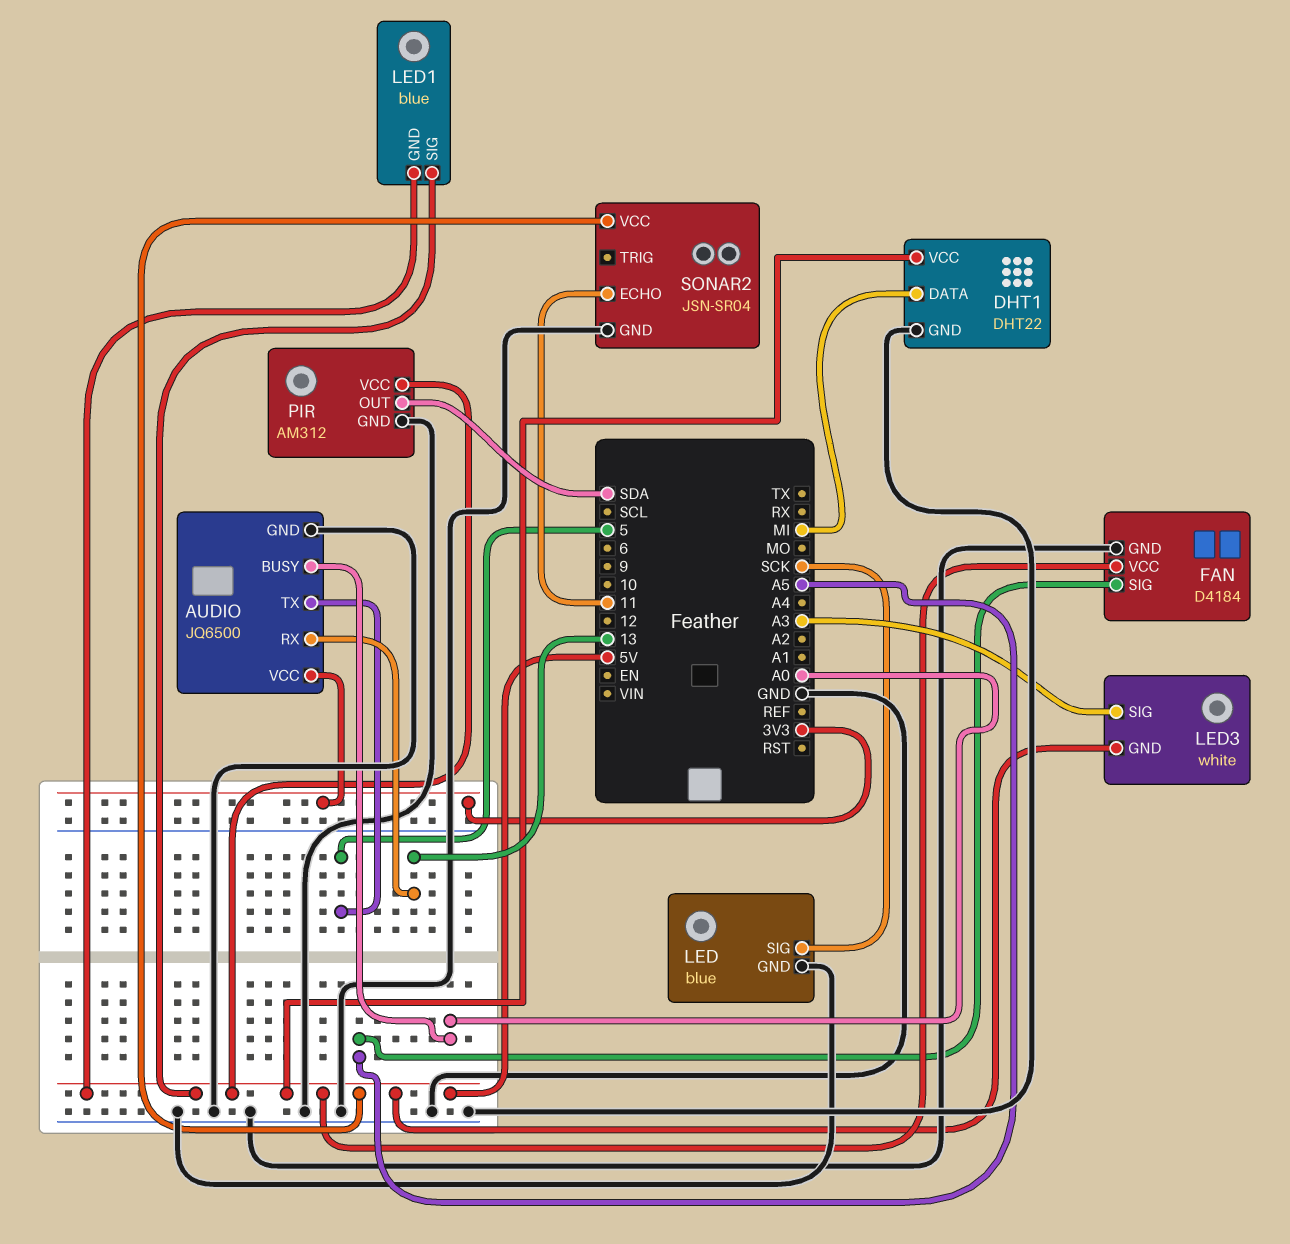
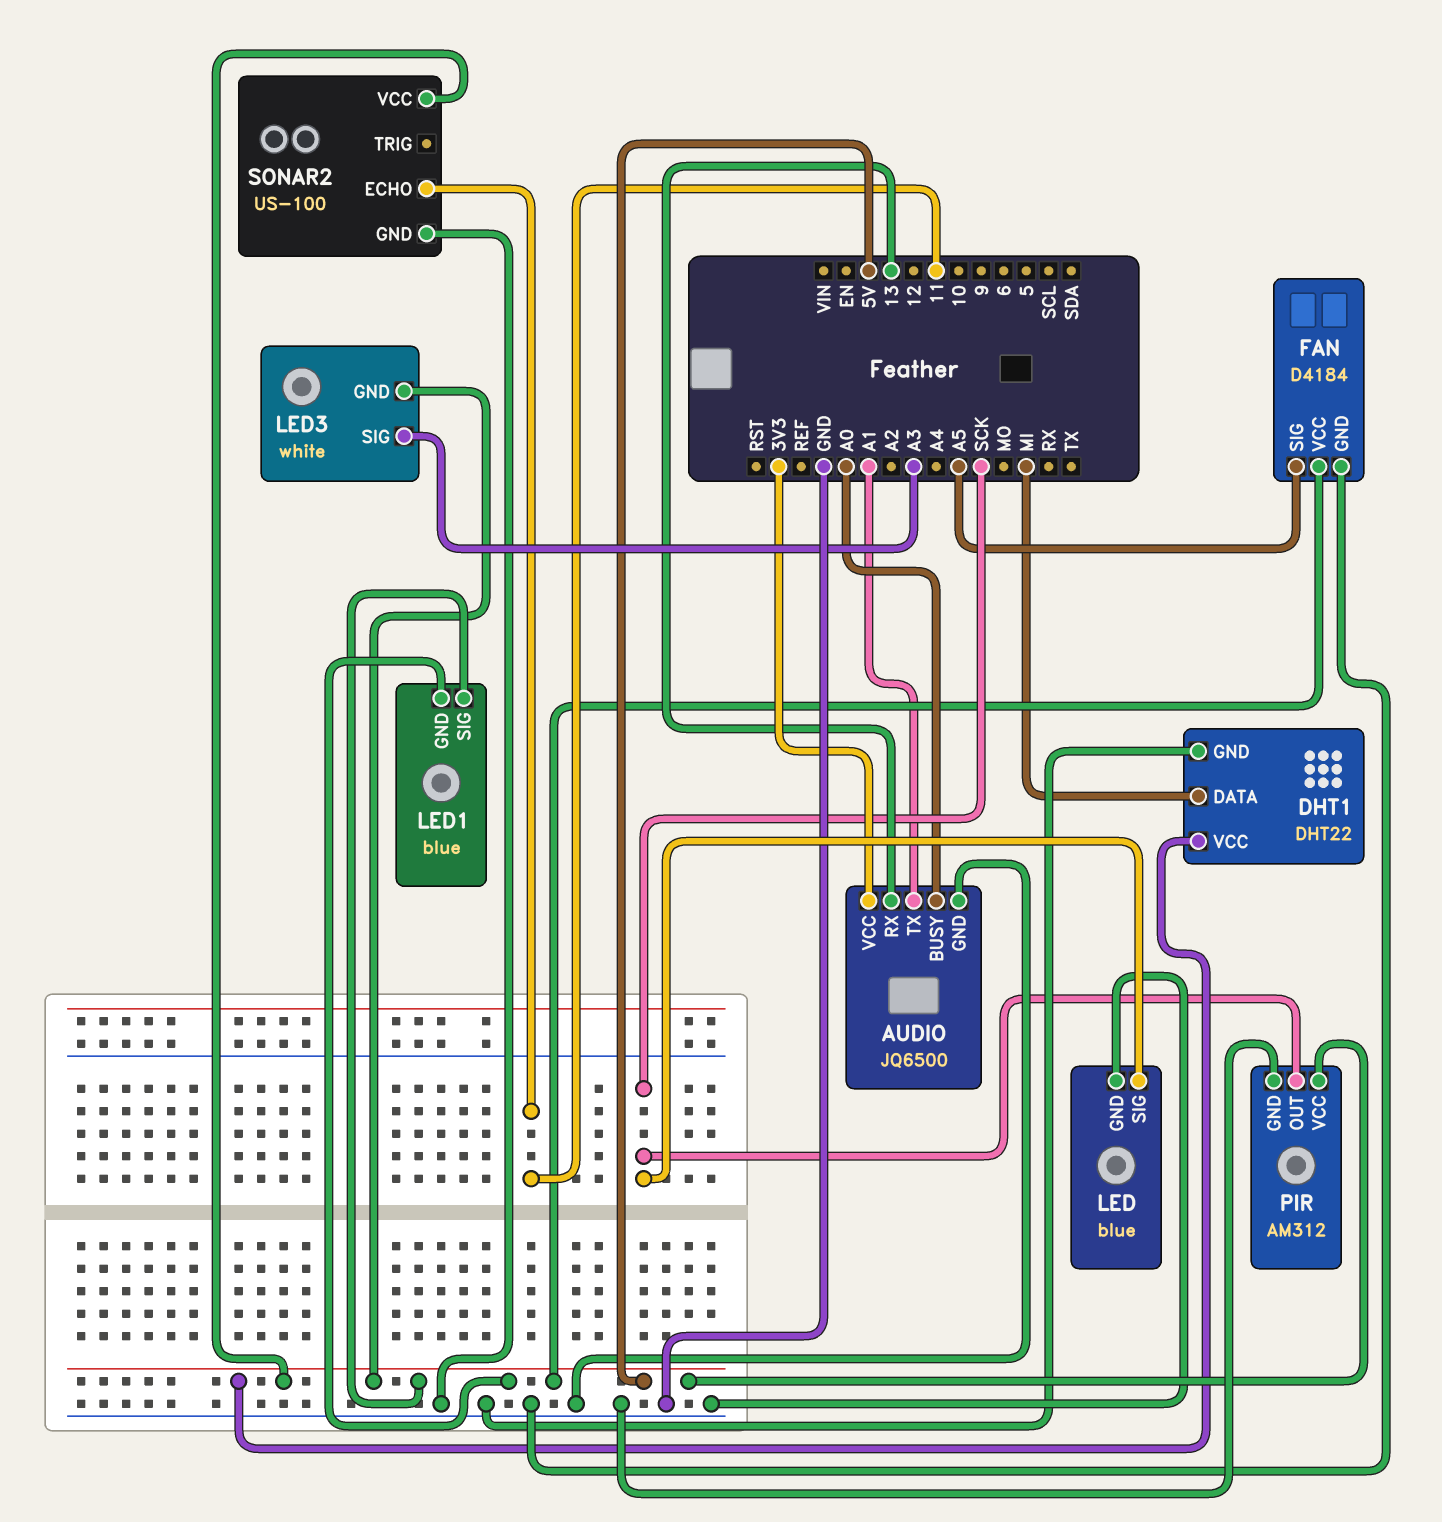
AUDIO pin TX: 5 -> A1
PIR pin OUT: SDA -> SCK
SONAR2: JSN-SR04 -> US-100

